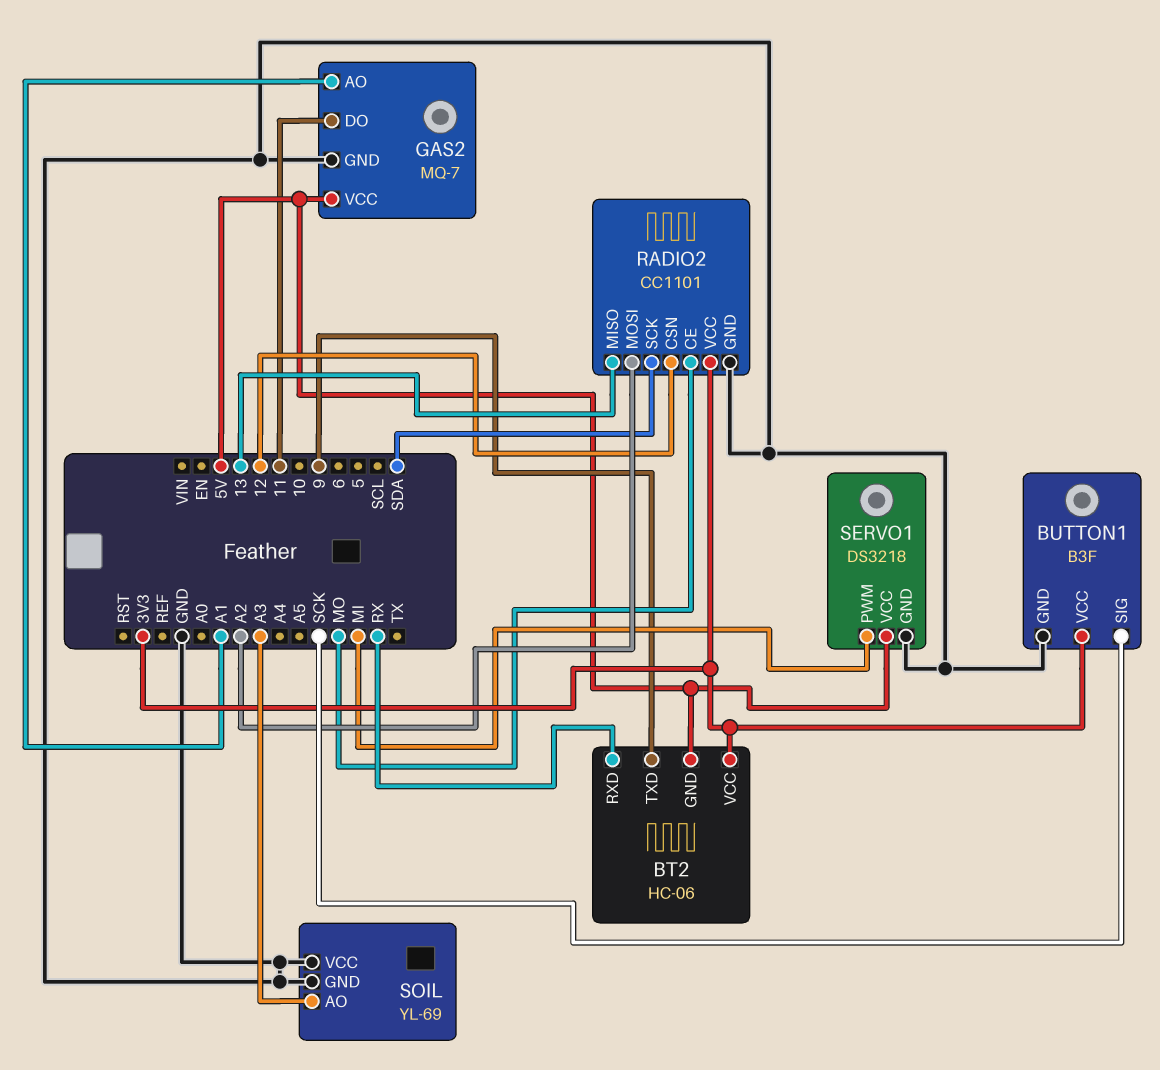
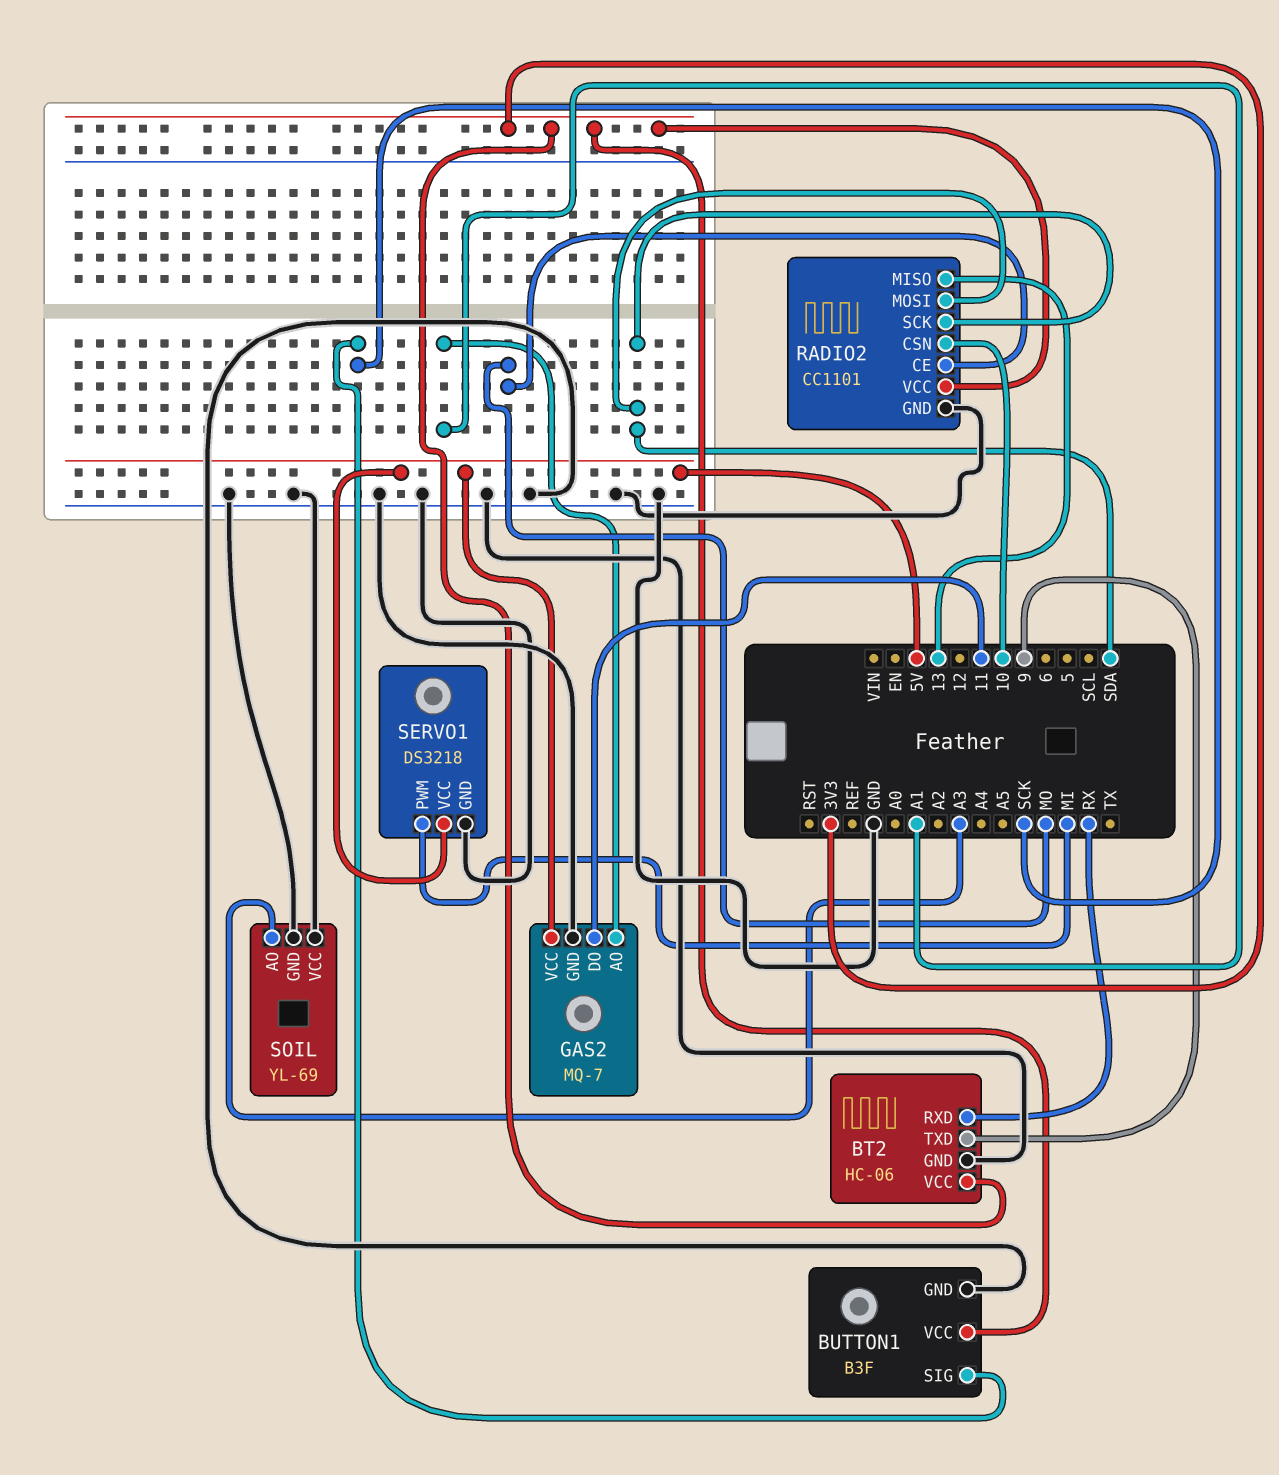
BT2 pin GND: 5V -> GND
RADIO2 pin CSN: 12 -> 10
RADIO2 pin MOSI: A2 -> SDA

